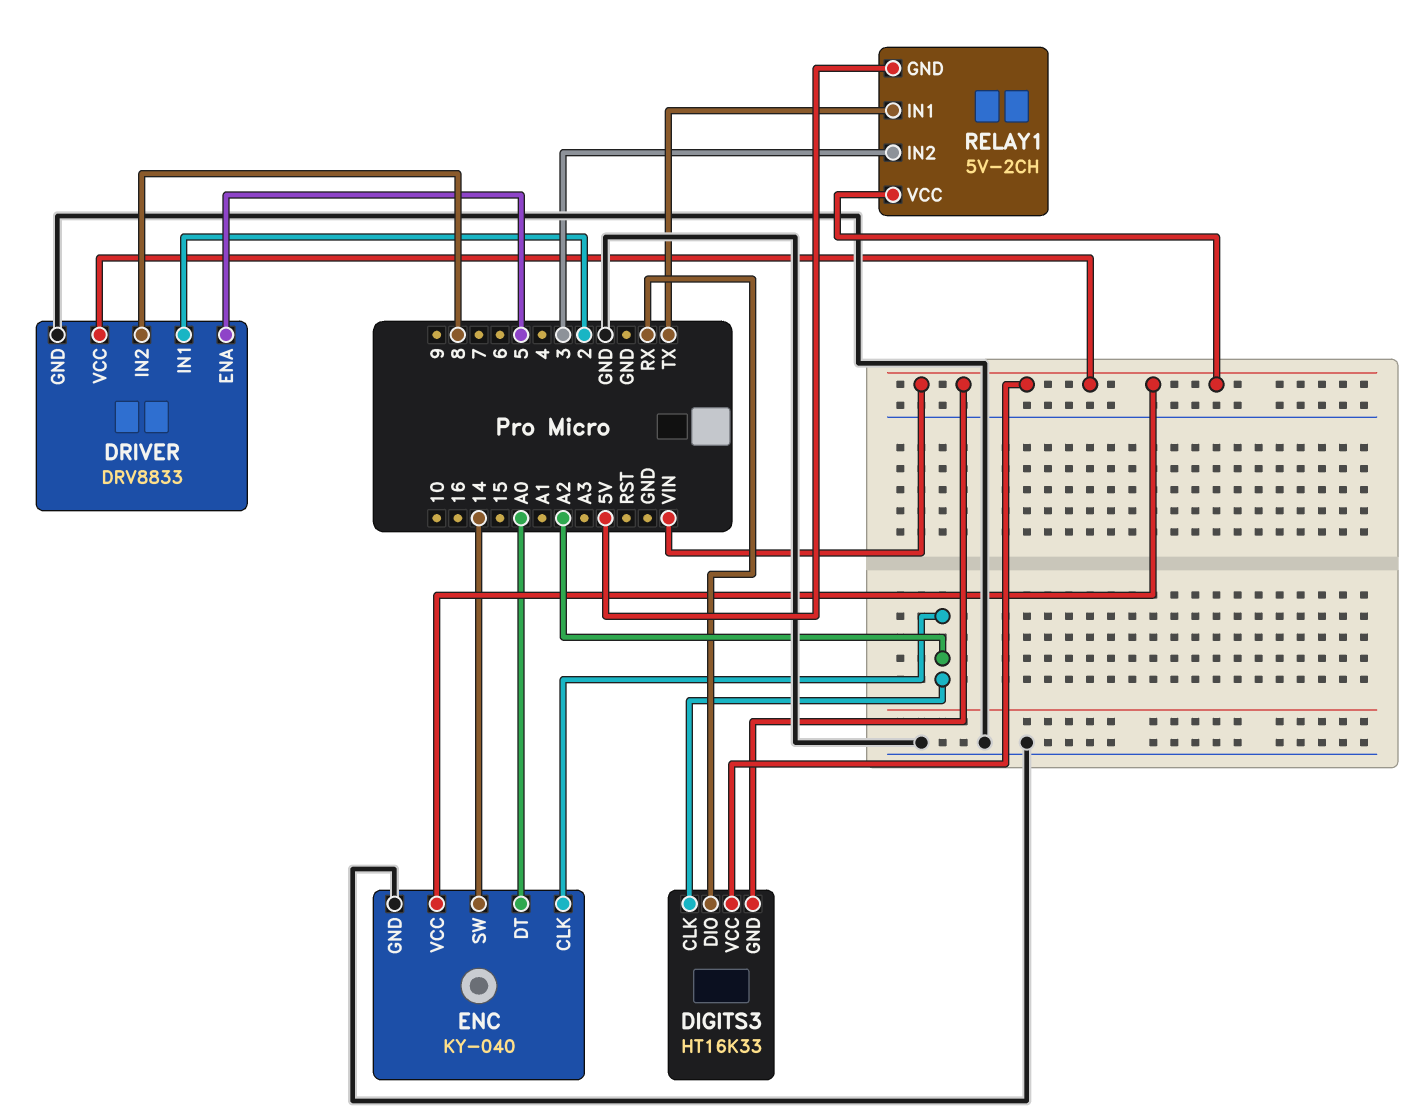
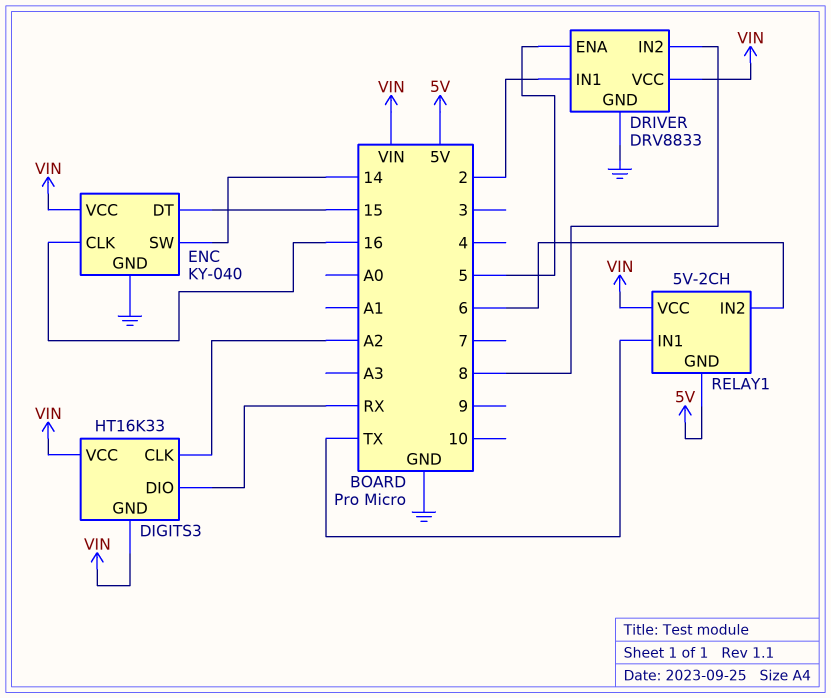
ENC pin CLK: A2 -> 16
ENC pin DT: A0 -> 15
RELAY1 pin IN2: 3 -> 6

